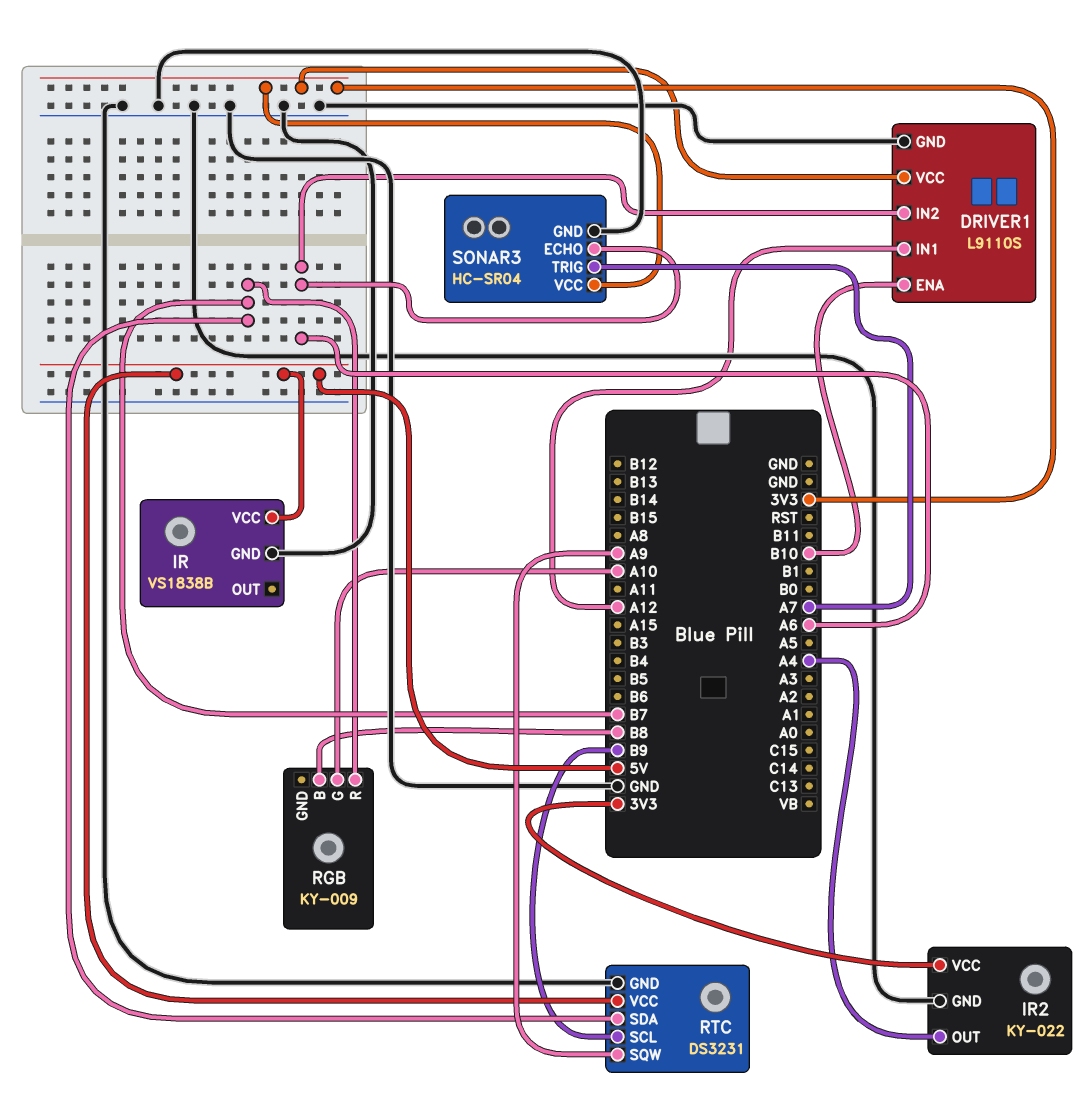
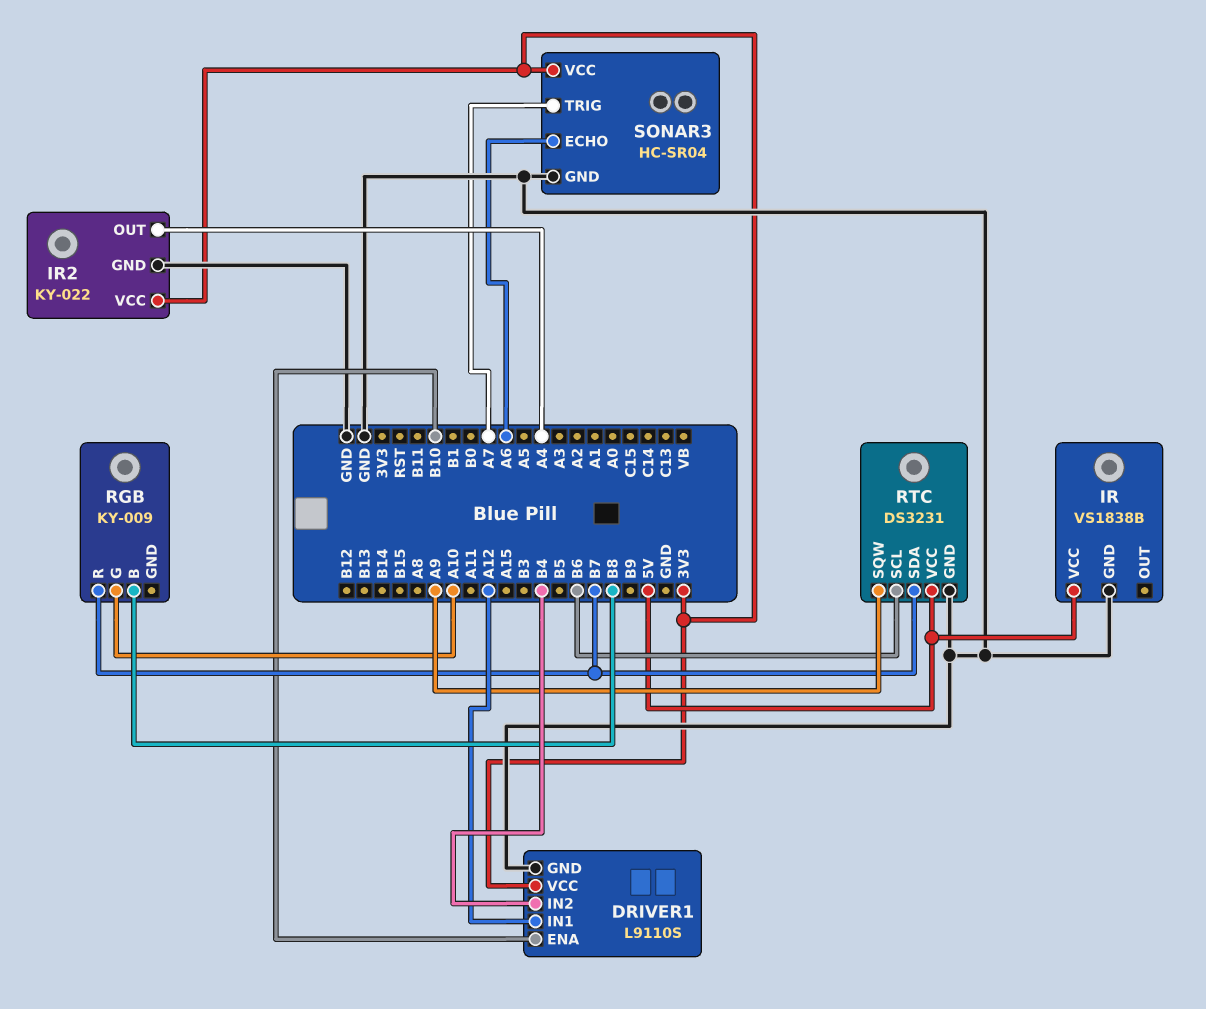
DRIVER1 pin IN2: A6 -> B4
RTC pin SCL: B9 -> B6

